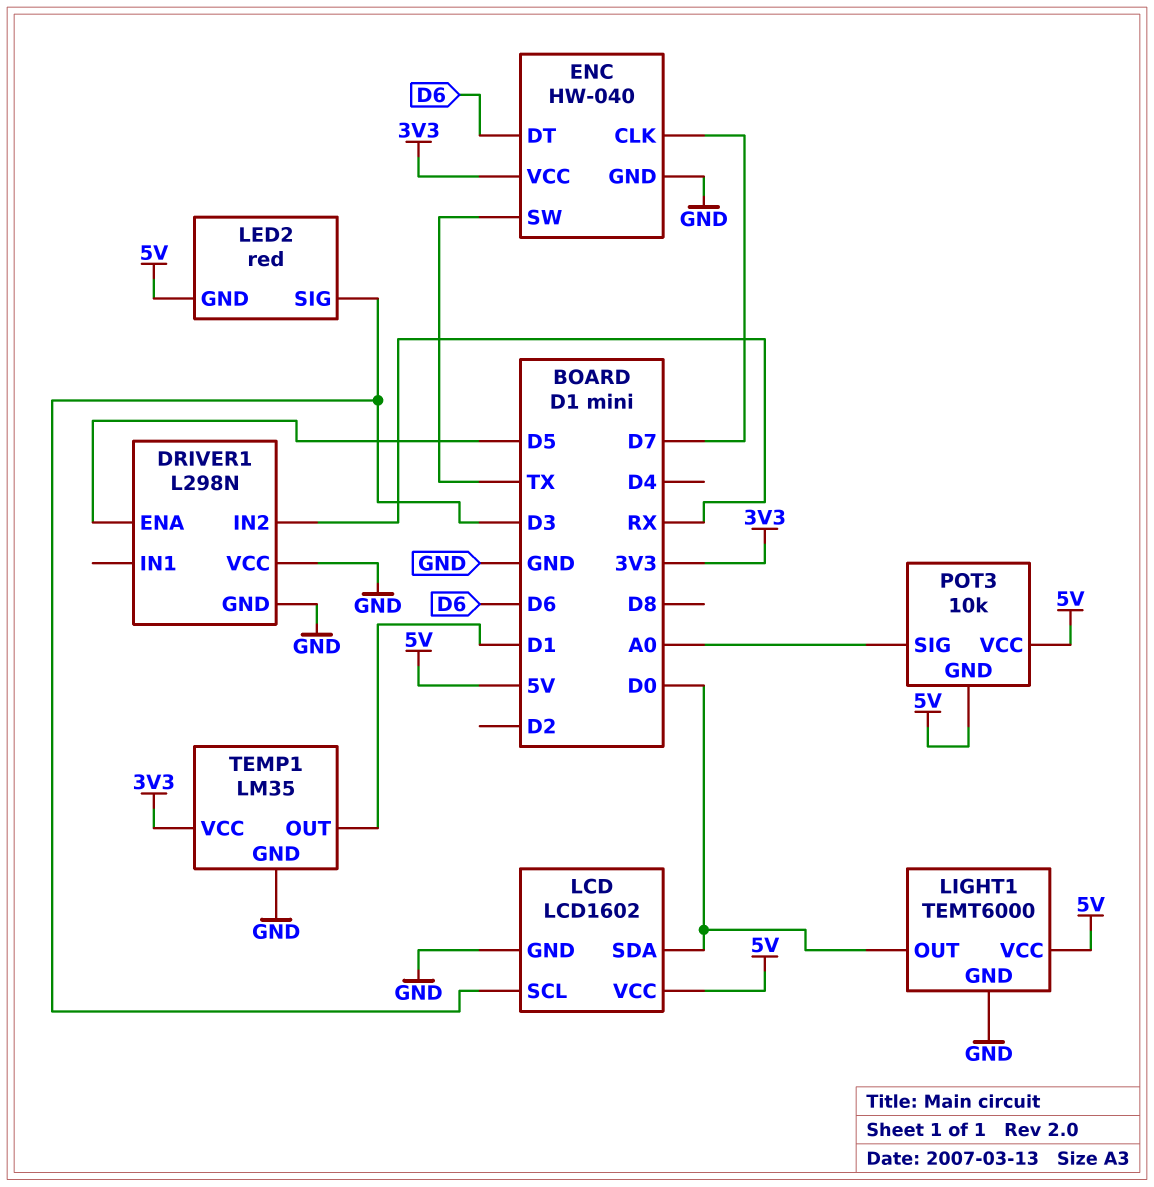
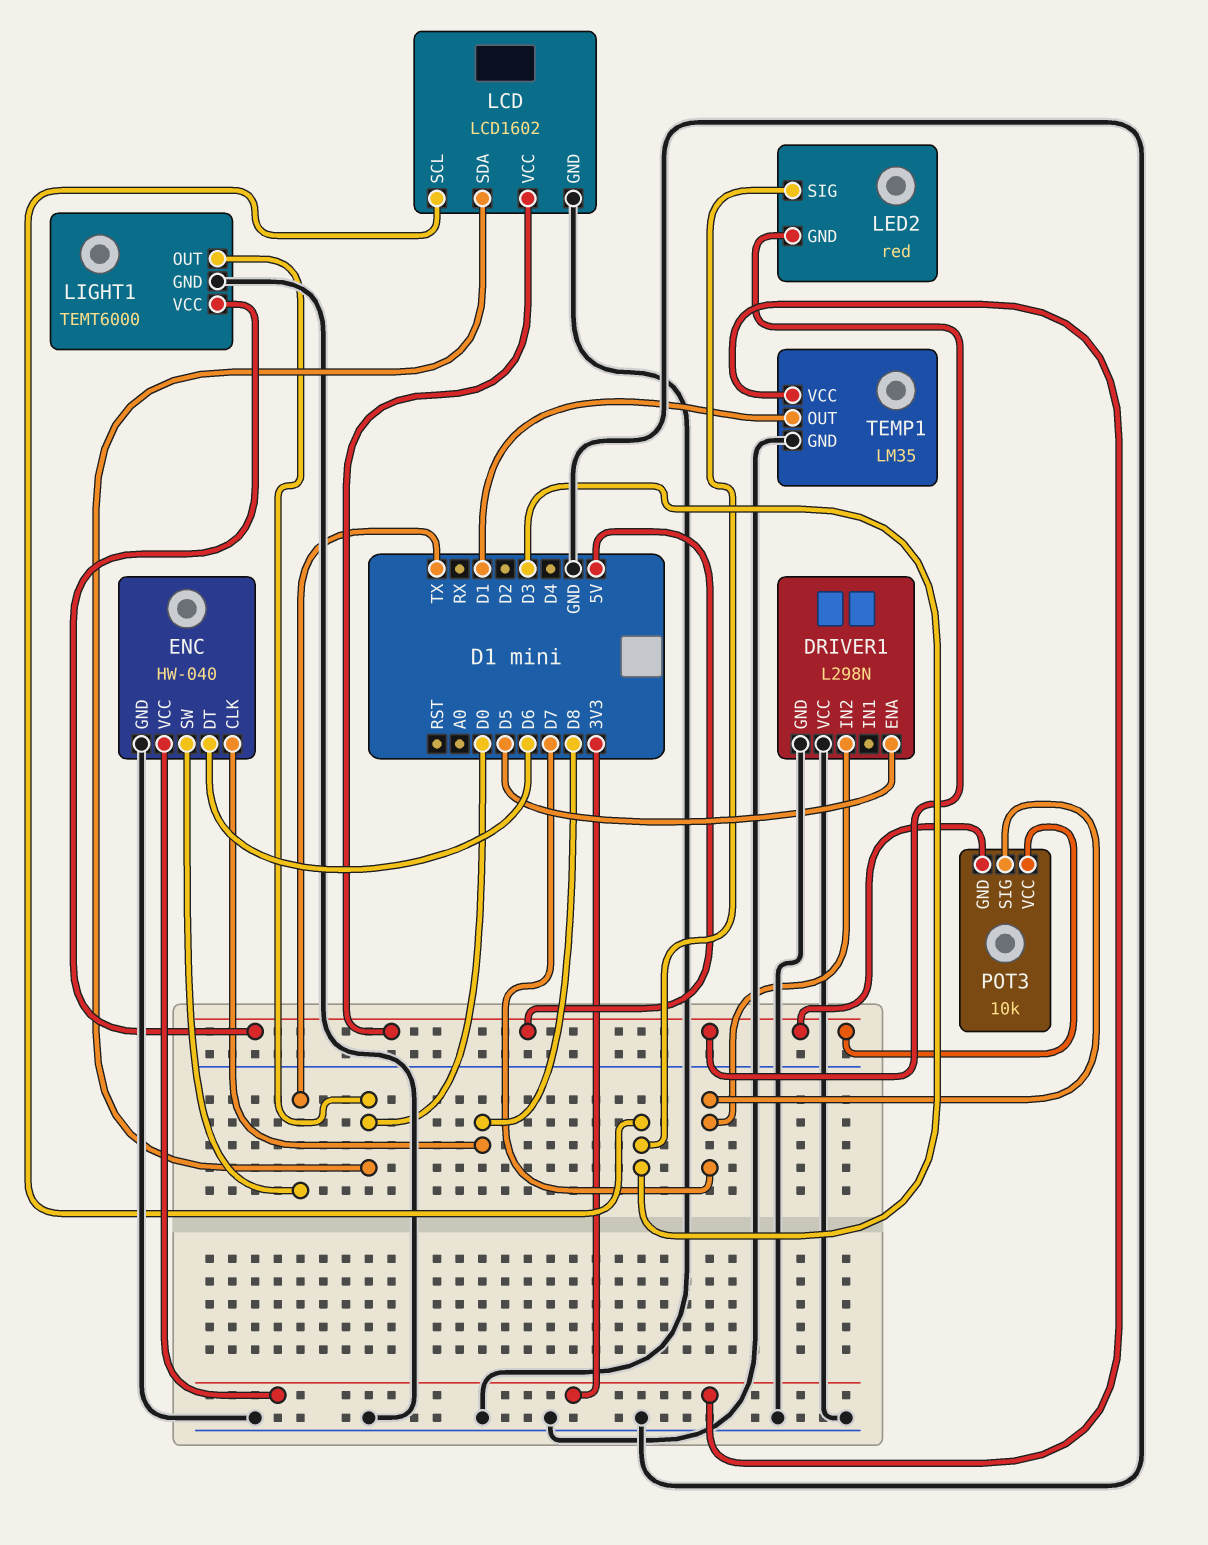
DRIVER1 pin IN2: RX -> D7
ENC pin CLK: D7 -> D8
POT3 pin SIG: A0 -> D7

